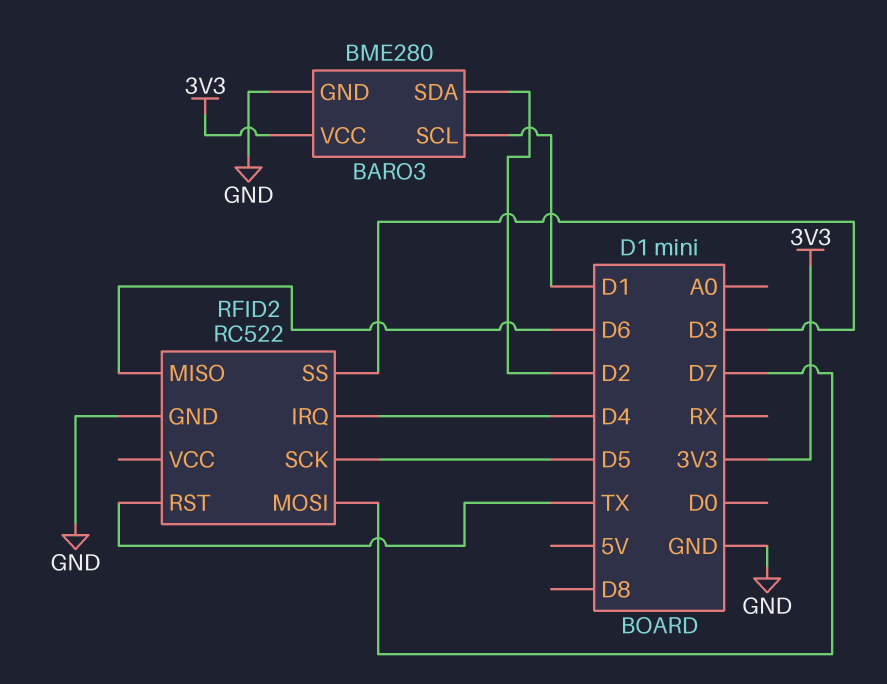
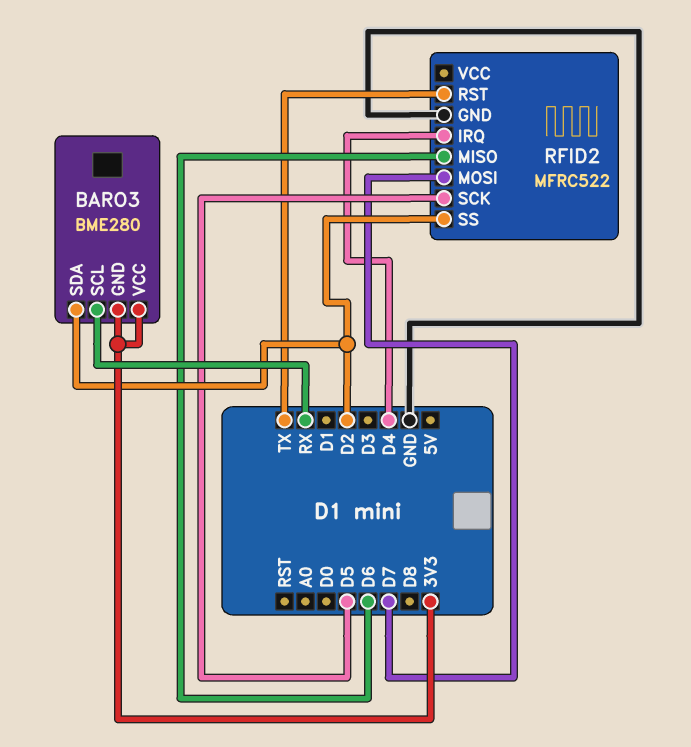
BARO3 pin GND: GND -> 3V3
BARO3 pin SCL: D1 -> RX
RFID2: RC522 -> MFRC522
RFID2 pin SS: D3 -> D2

